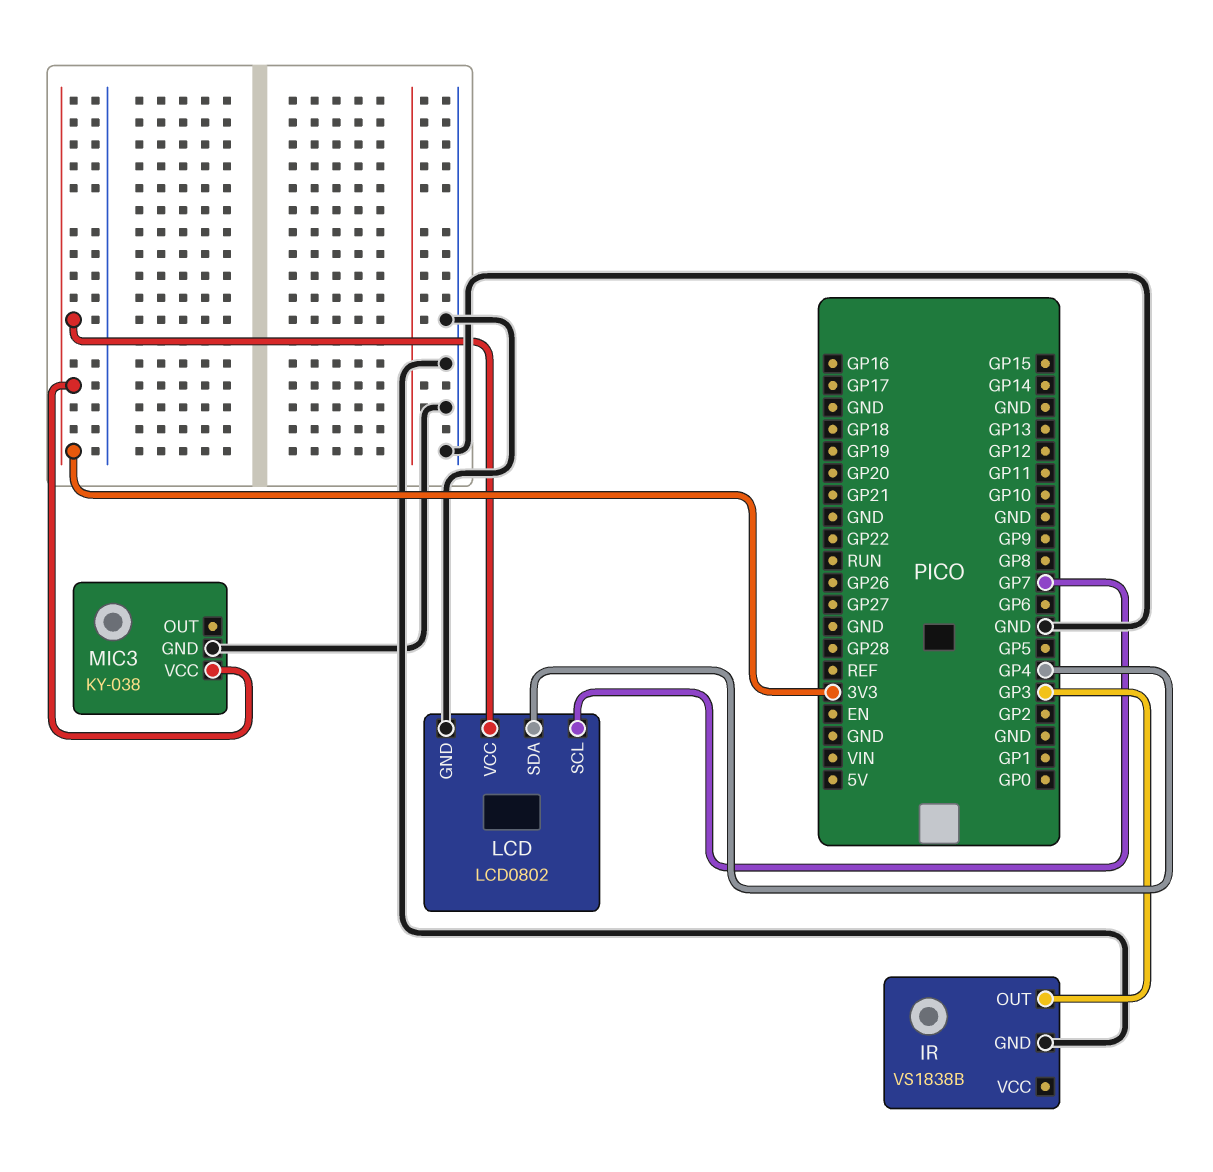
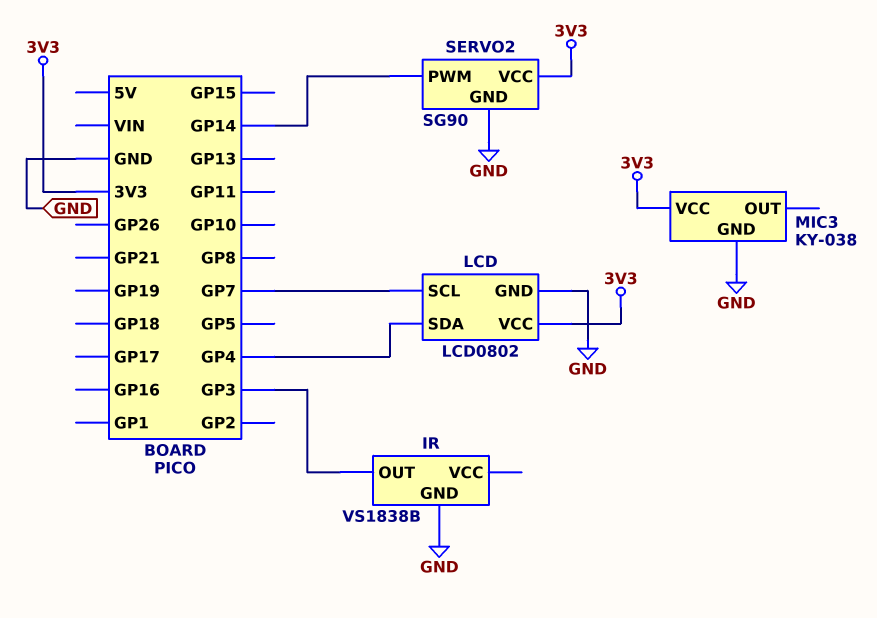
SERVO2: none -> SG90
SERVO2 pin GND: none -> GND
SERVO2 pin PWM: none -> GP14
SERVO2 pin VCC: none -> 3V3

